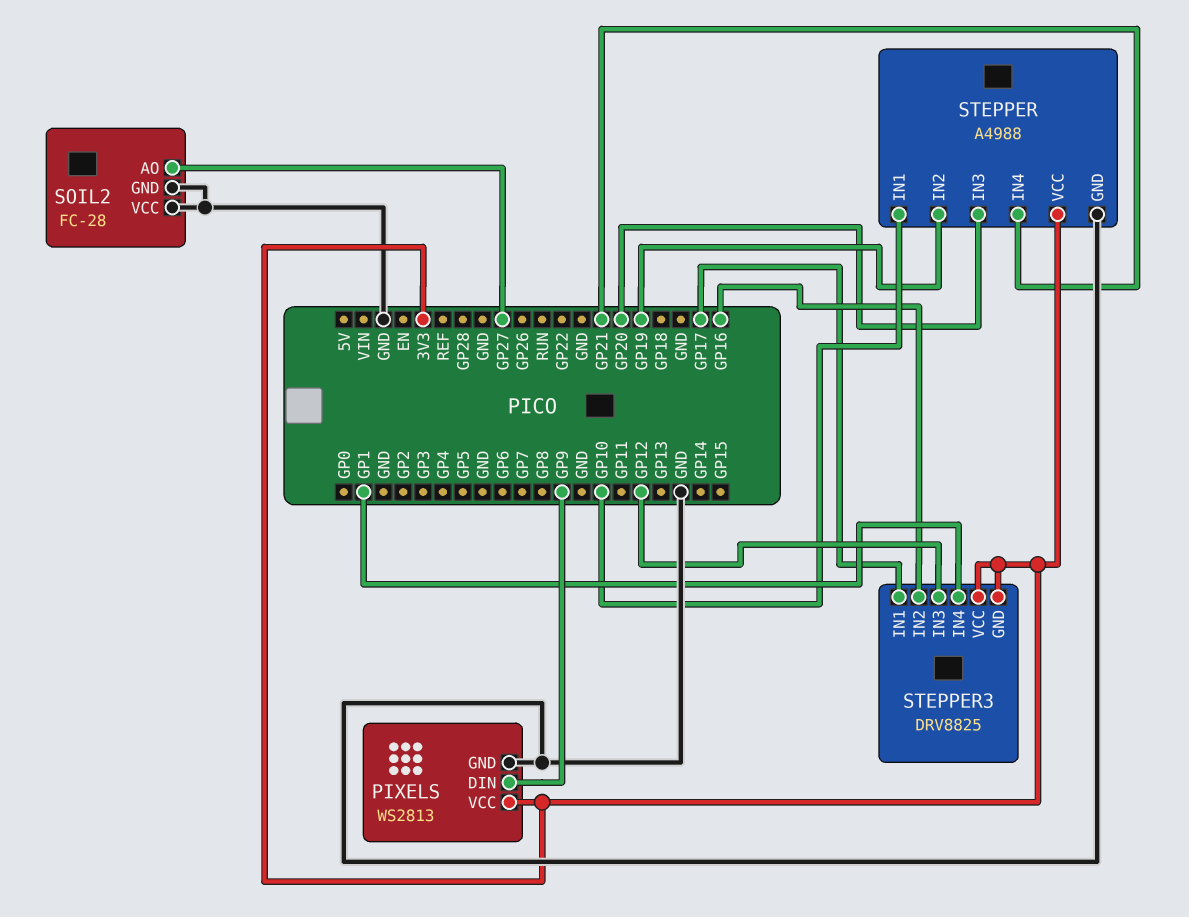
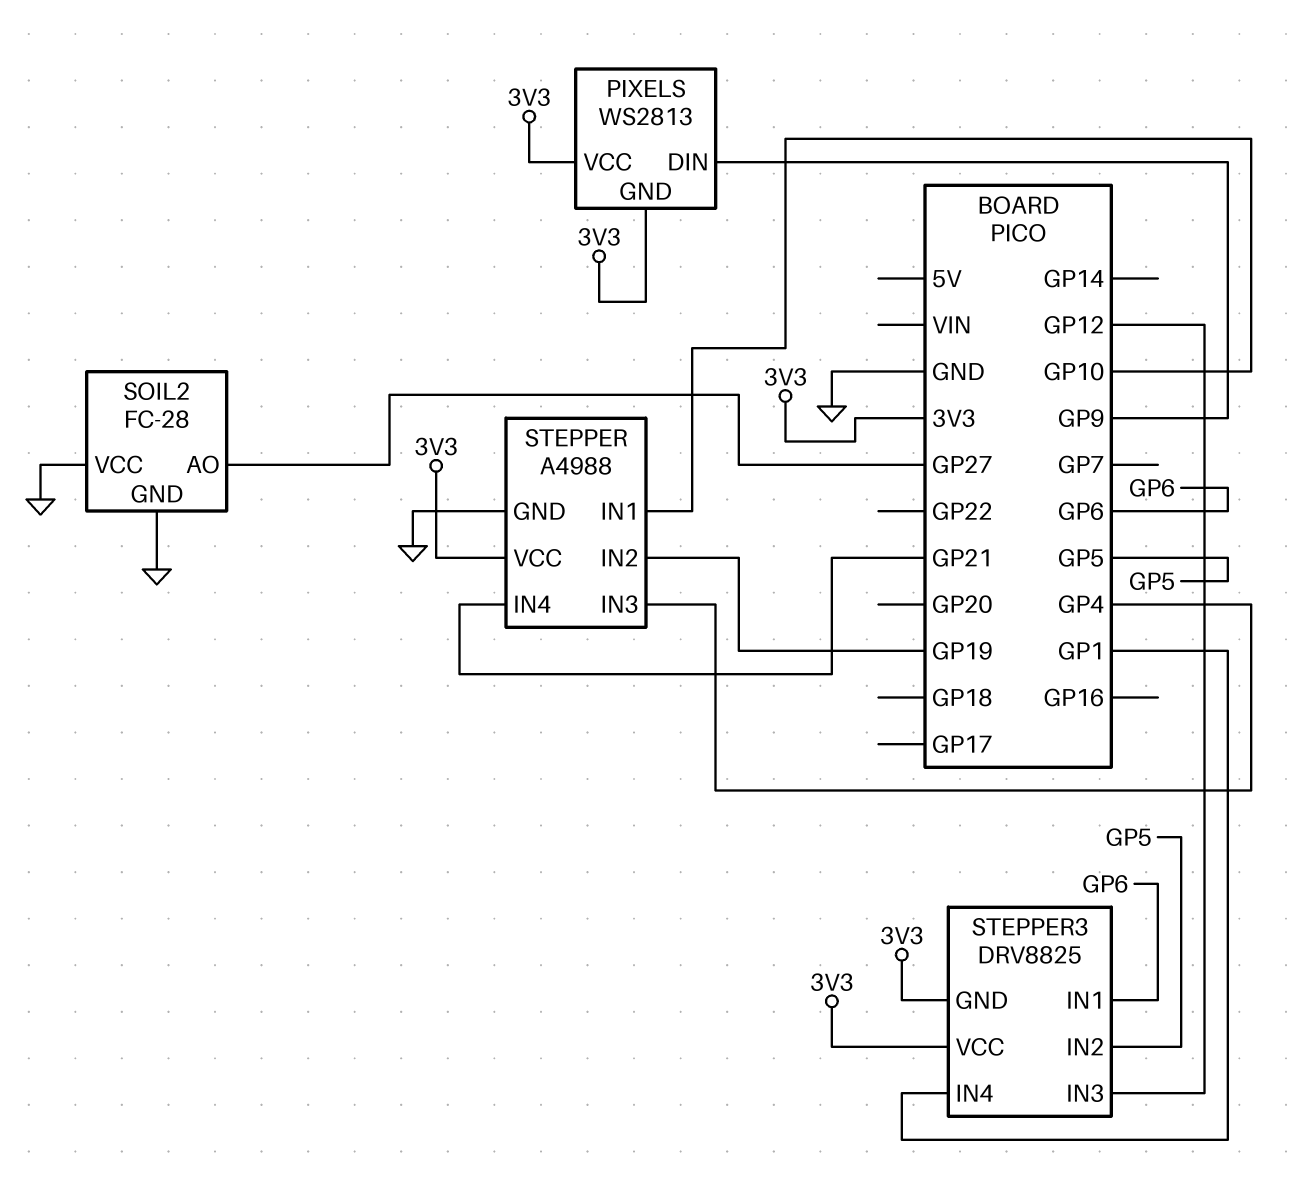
PIXELS pin GND: GND -> 3V3
STEPPER pin IN3: GP20 -> GP4
STEPPER3 pin IN1: GP17 -> GP6
STEPPER3 pin IN2: GP16 -> GP5

